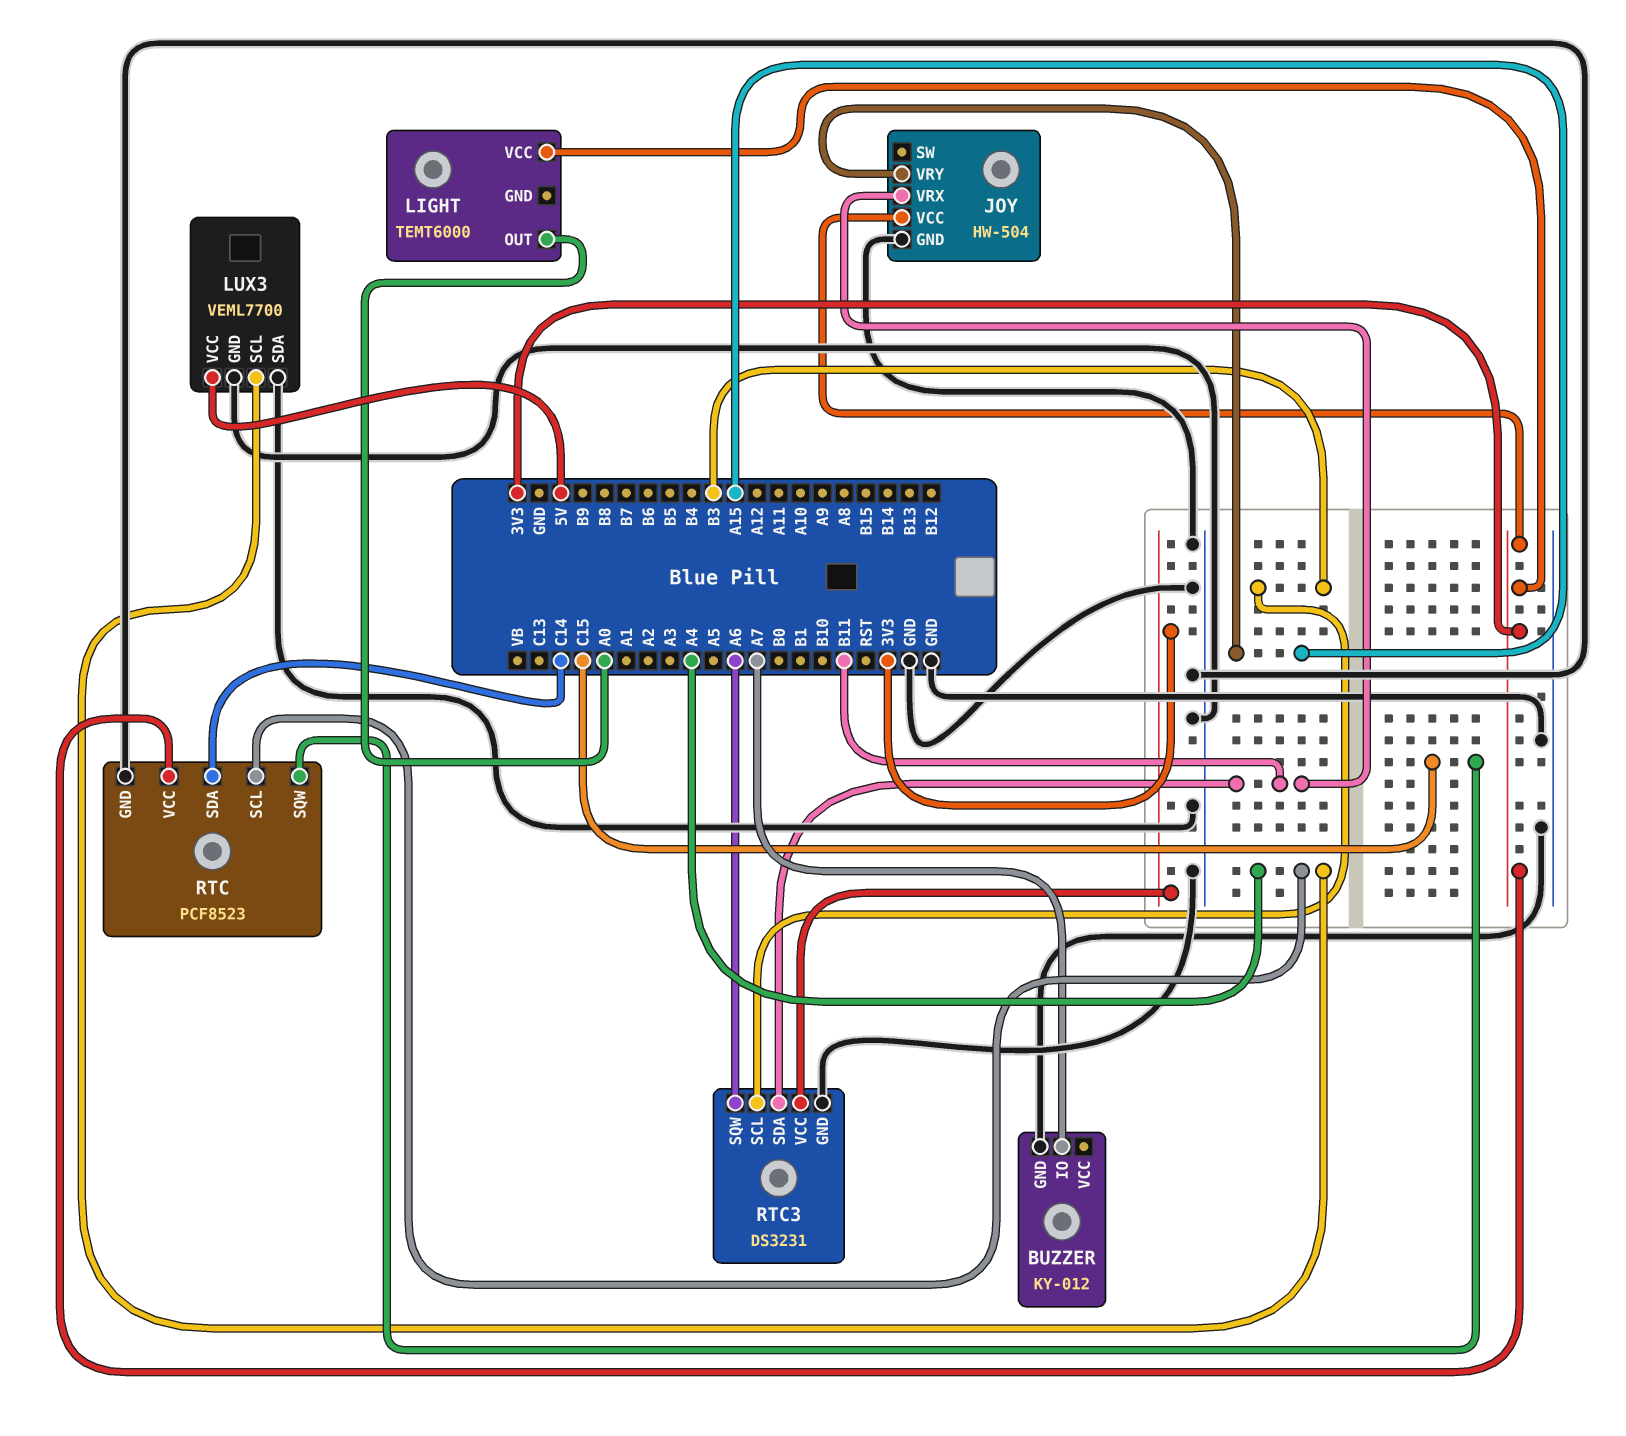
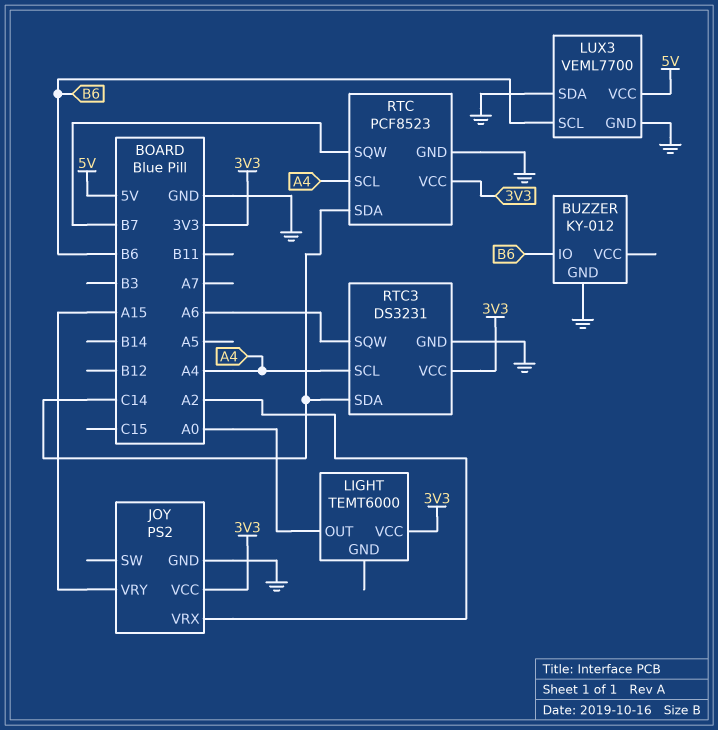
BUZZER pin IO: A7 -> B6
JOY: HW-504 -> PS2
JOY pin VRX: B11 -> A2
LUX3 pin SCL: A4 -> B6
RTC pin SQW: C15 -> B7
RTC3 pin SCL: B3 -> A4
RTC3 pin SDA: B11 -> C14

